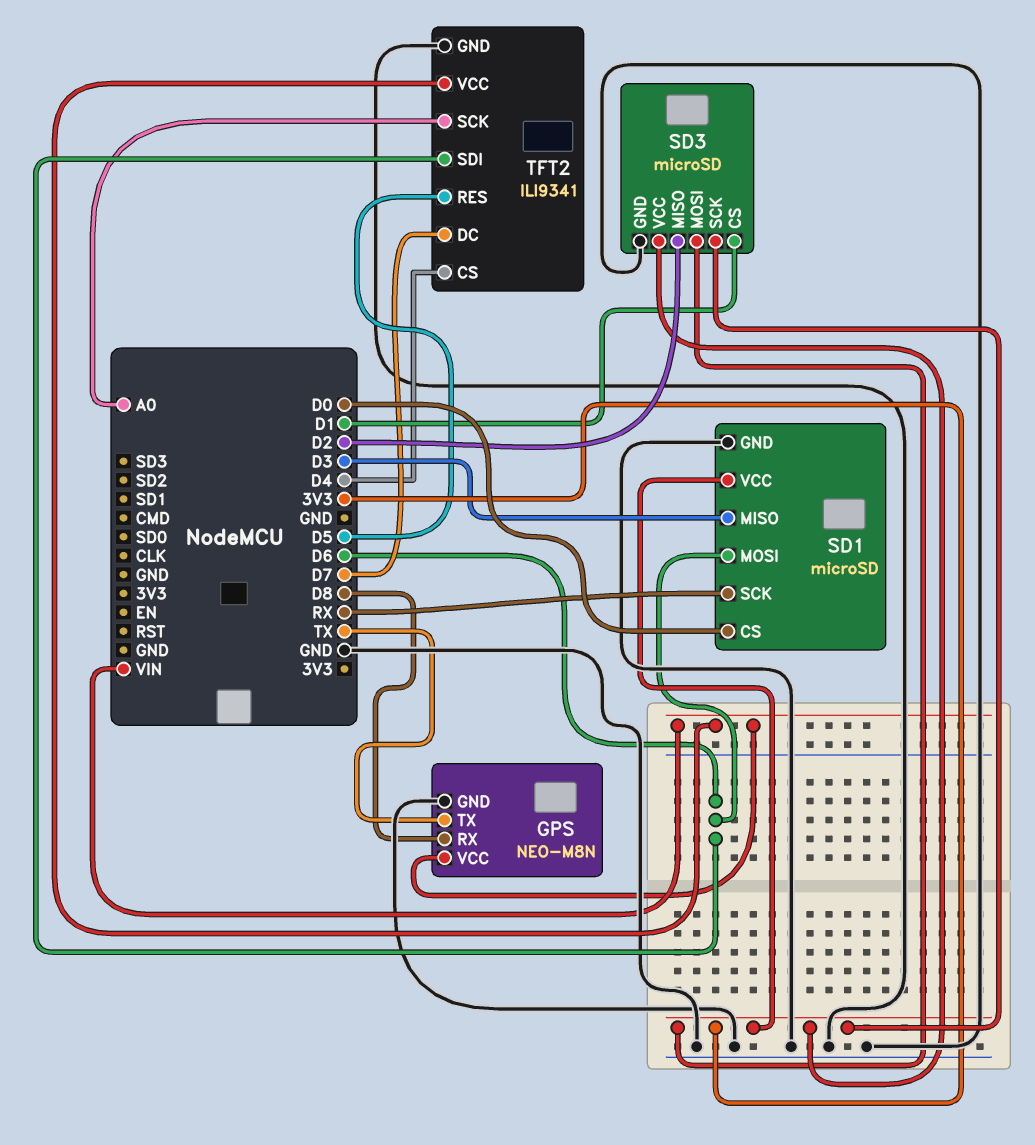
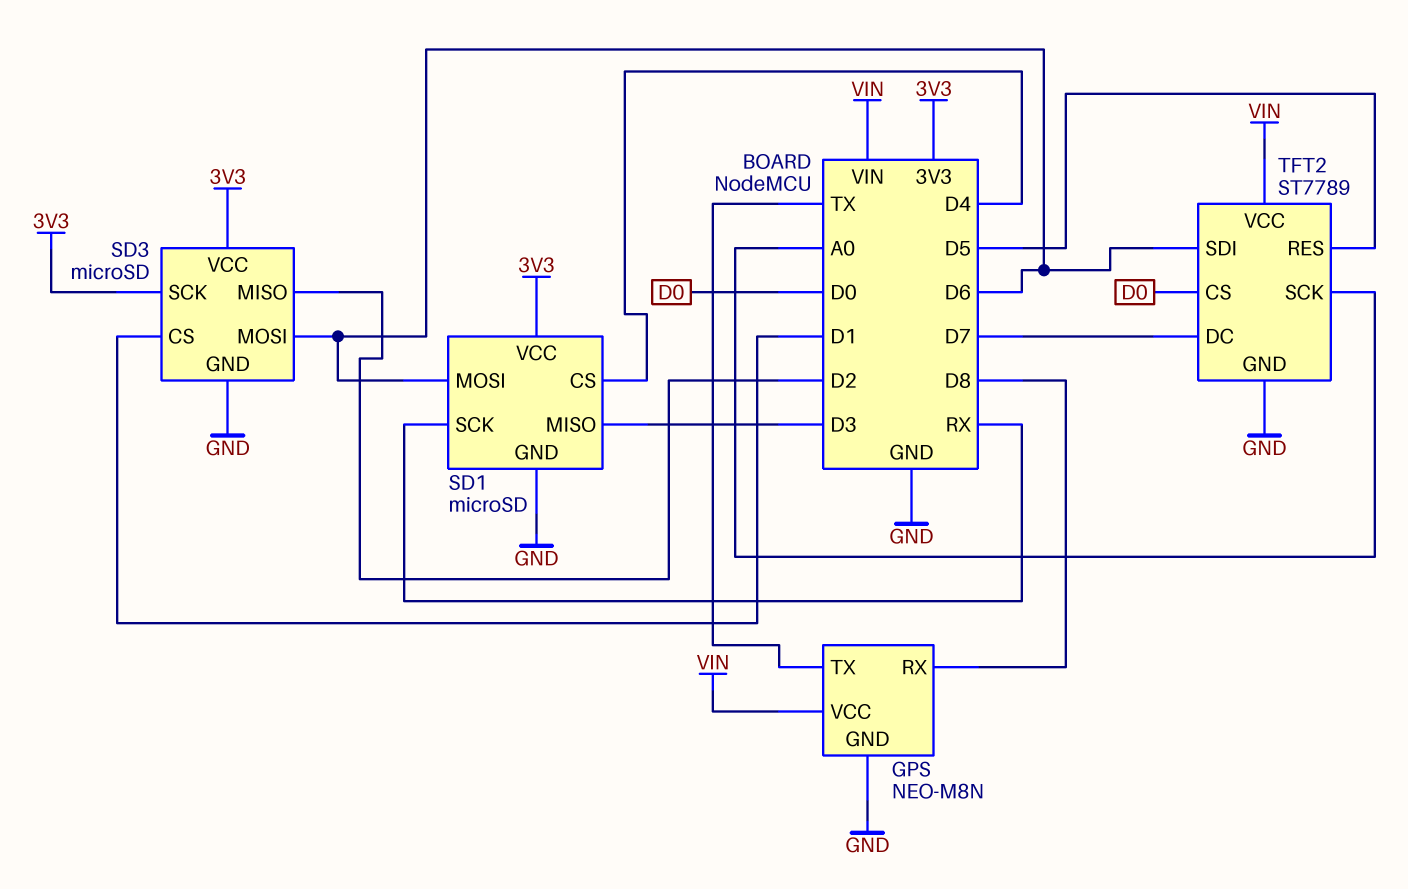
SD1 pin CS: D0 -> D4
SD3 pin MOSI: 3V3 -> D6
TFT2: ILI9341 -> ST7789
TFT2 pin CS: D4 -> D0

